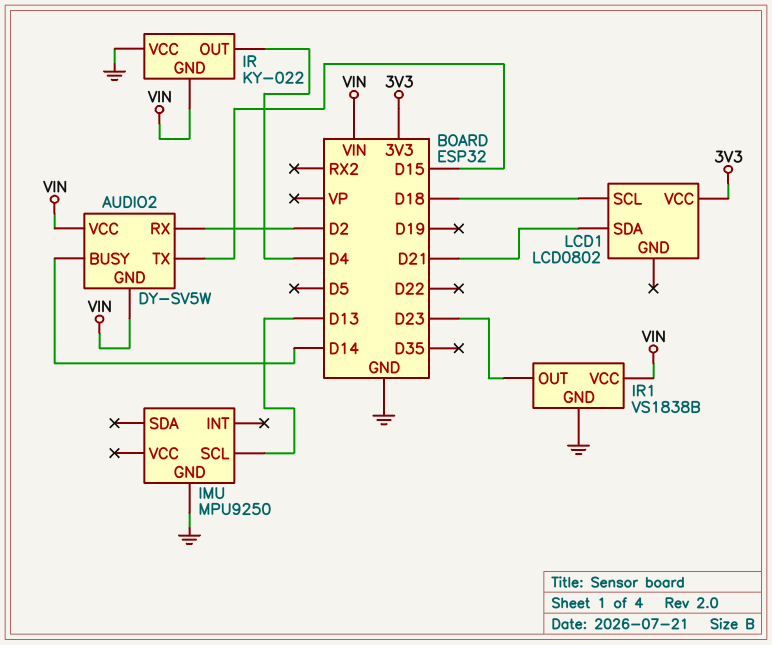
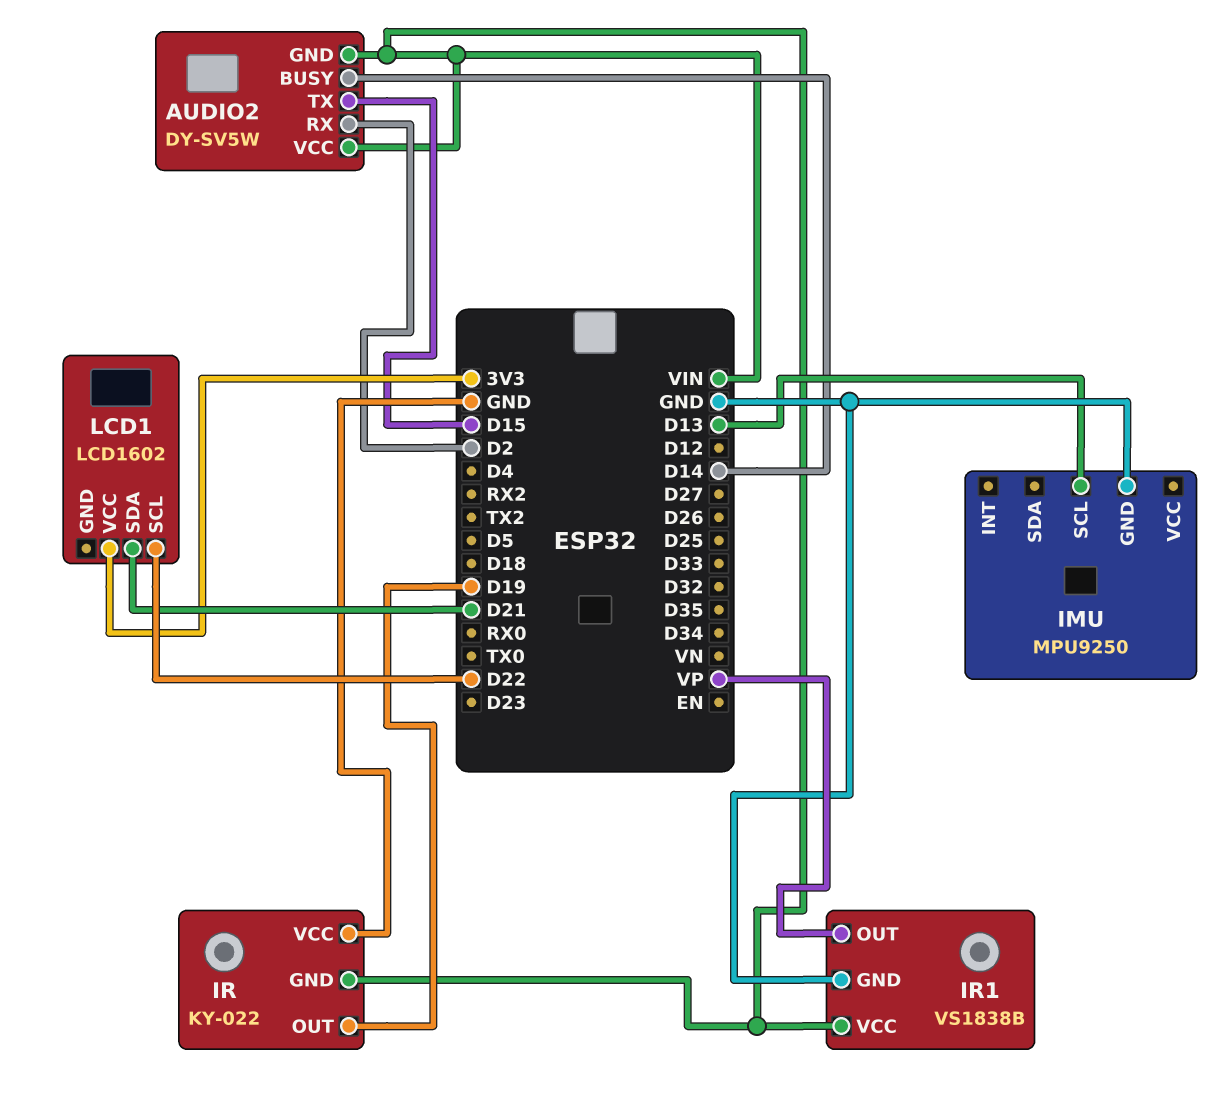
IR pin OUT: D4 -> D19
IR1 pin OUT: D23 -> VP
LCD1: LCD0802 -> LCD1602
LCD1 pin SCL: D18 -> D22

